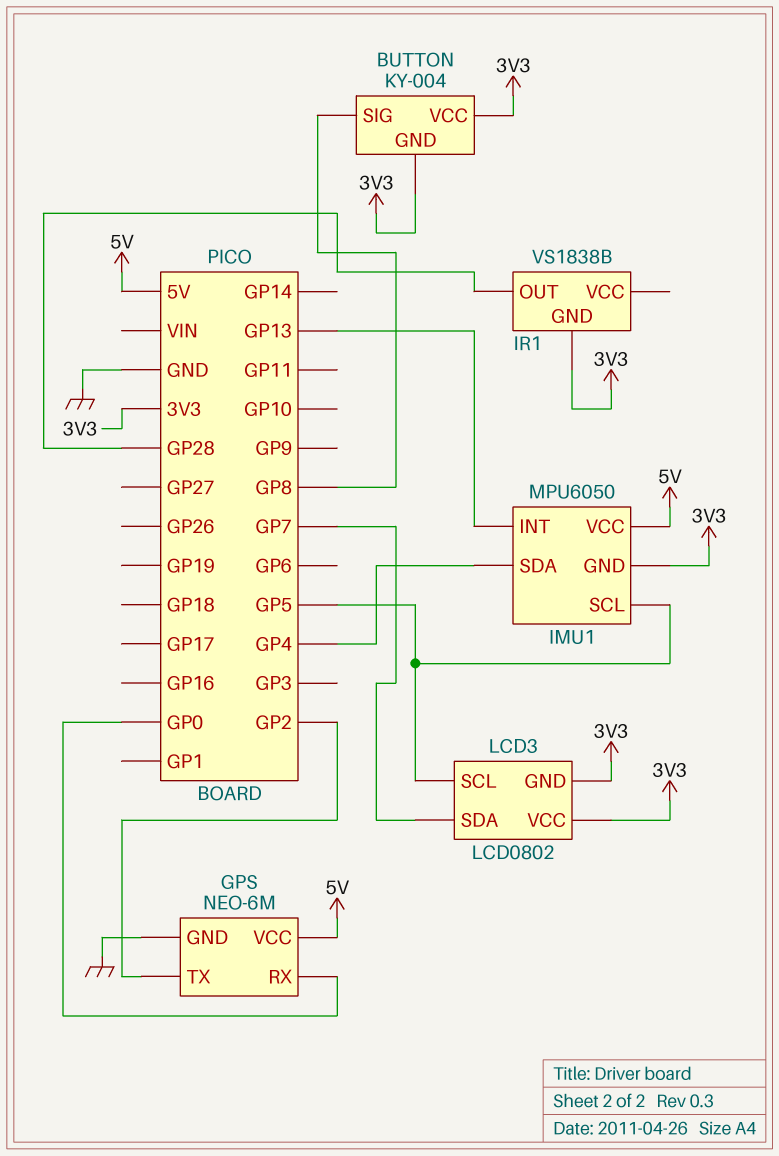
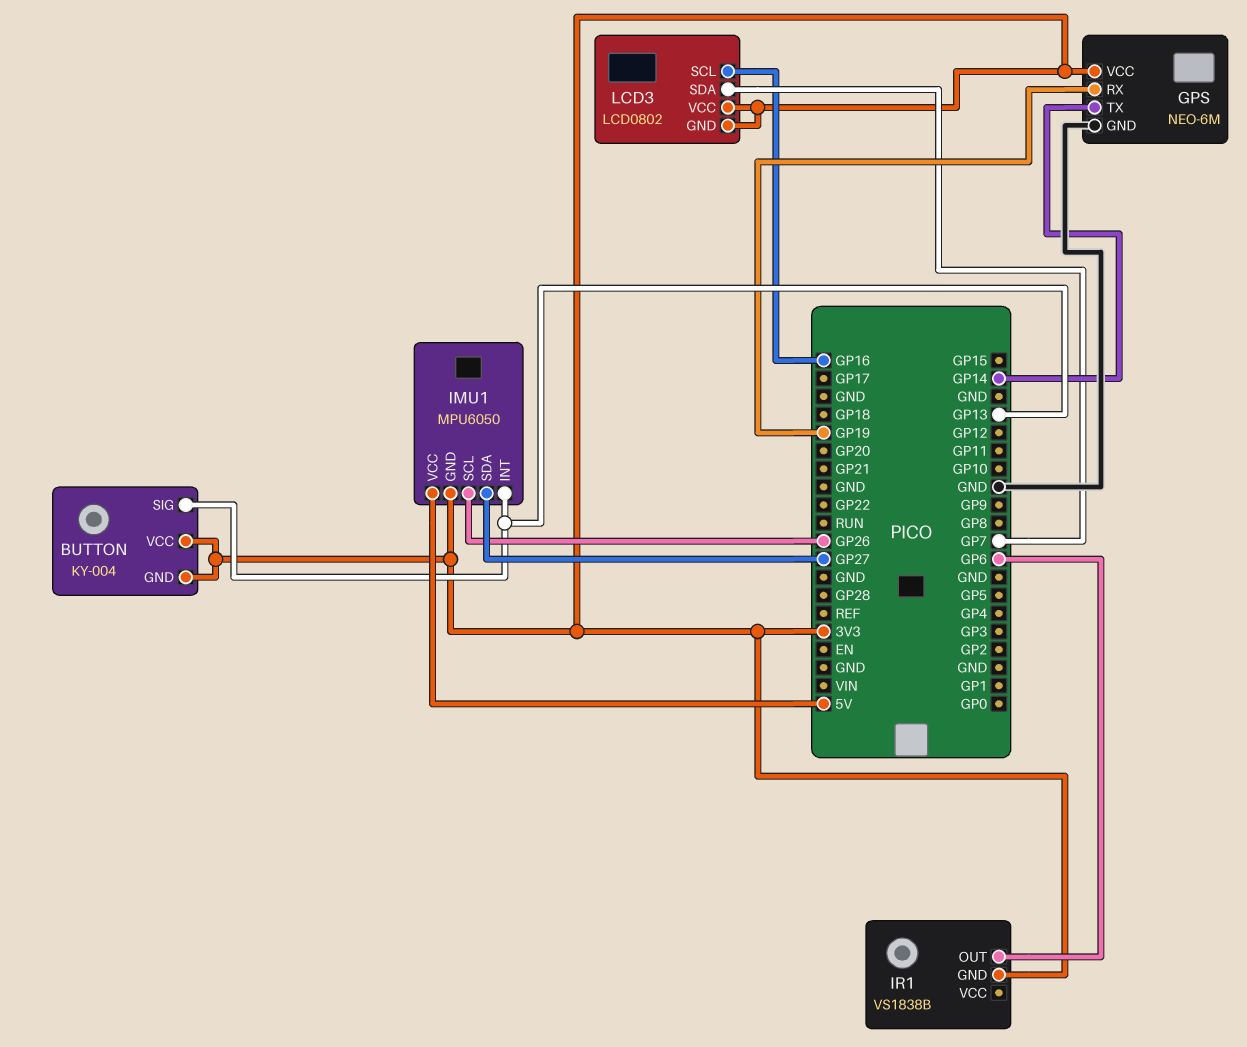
BUTTON pin SIG: GP8 -> GP13
GPS pin RX: GP0 -> GP19
GPS pin TX: GP2 -> GP14
GPS pin VCC: 5V -> 3V3
IMU1 pin SCL: GP5 -> GP26
IMU1 pin SDA: GP4 -> GP27
IR1 pin OUT: GP28 -> GP6
LCD3 pin SCL: GP5 -> GP16

